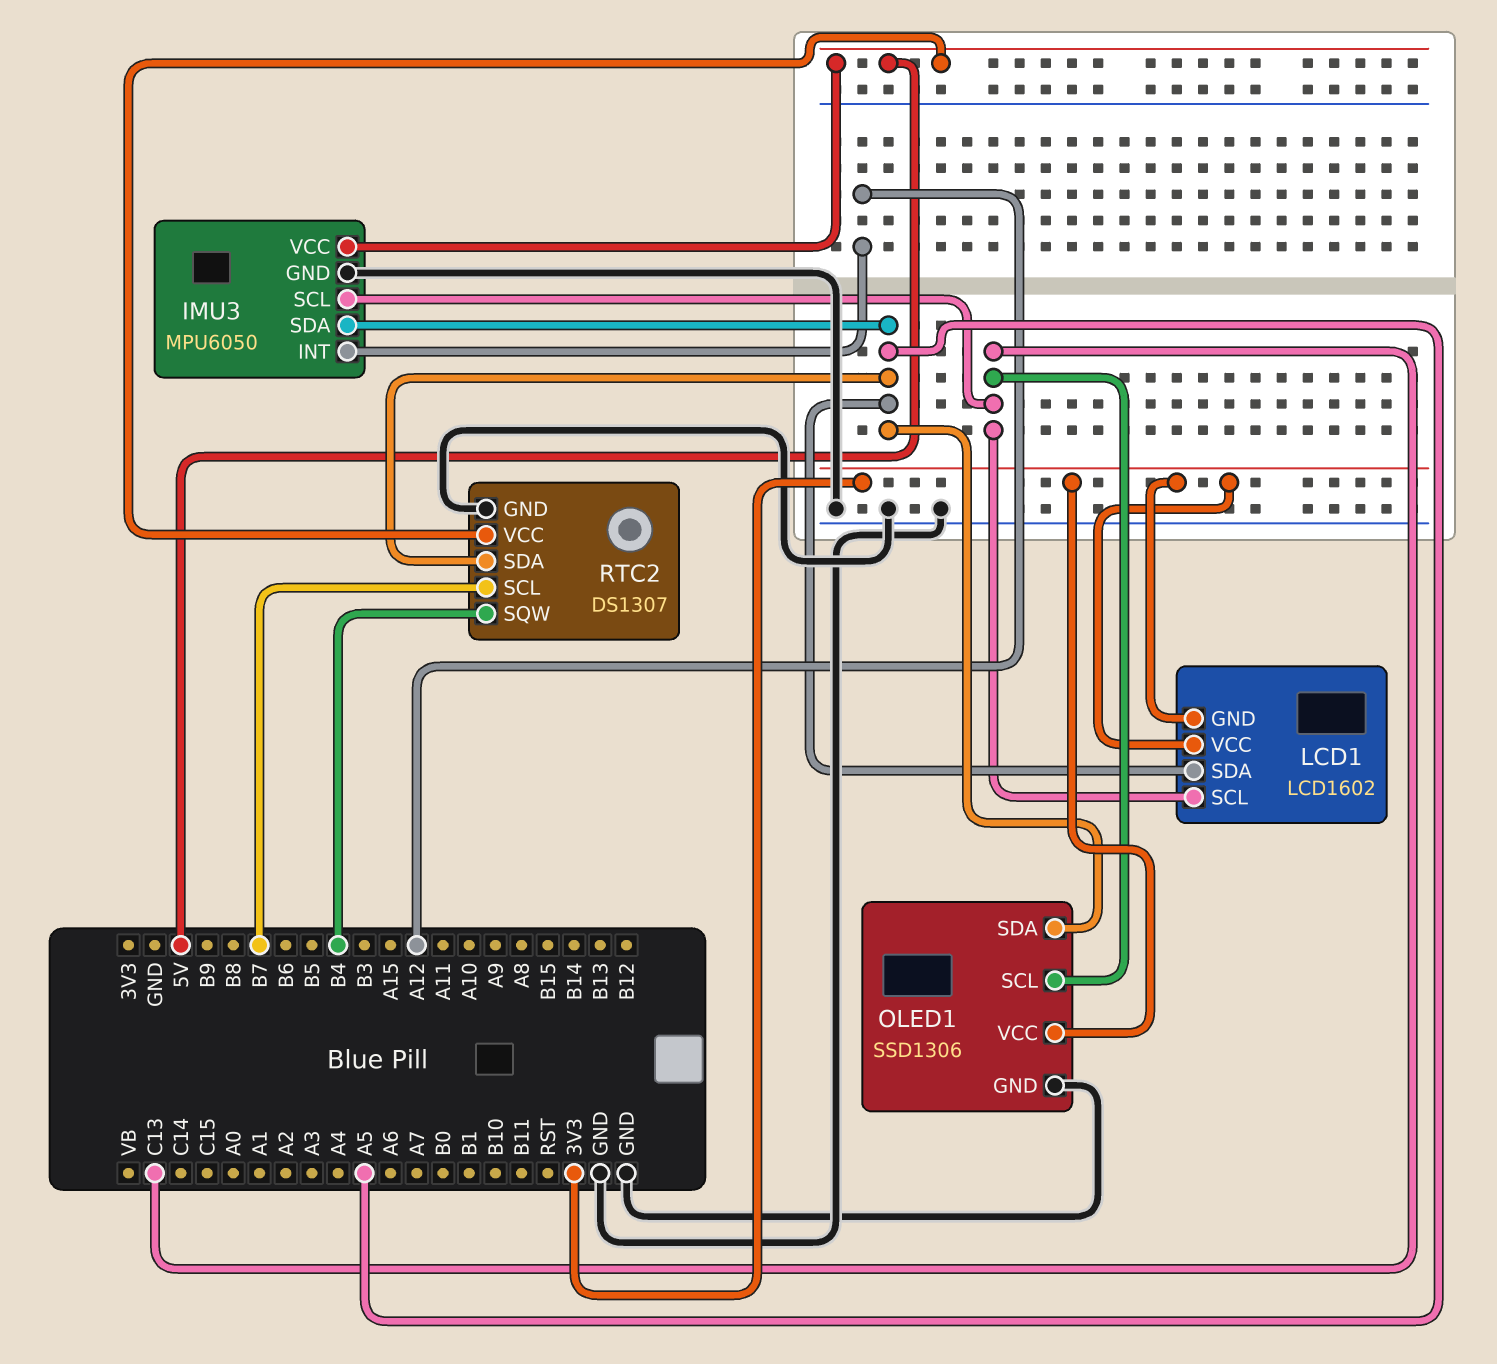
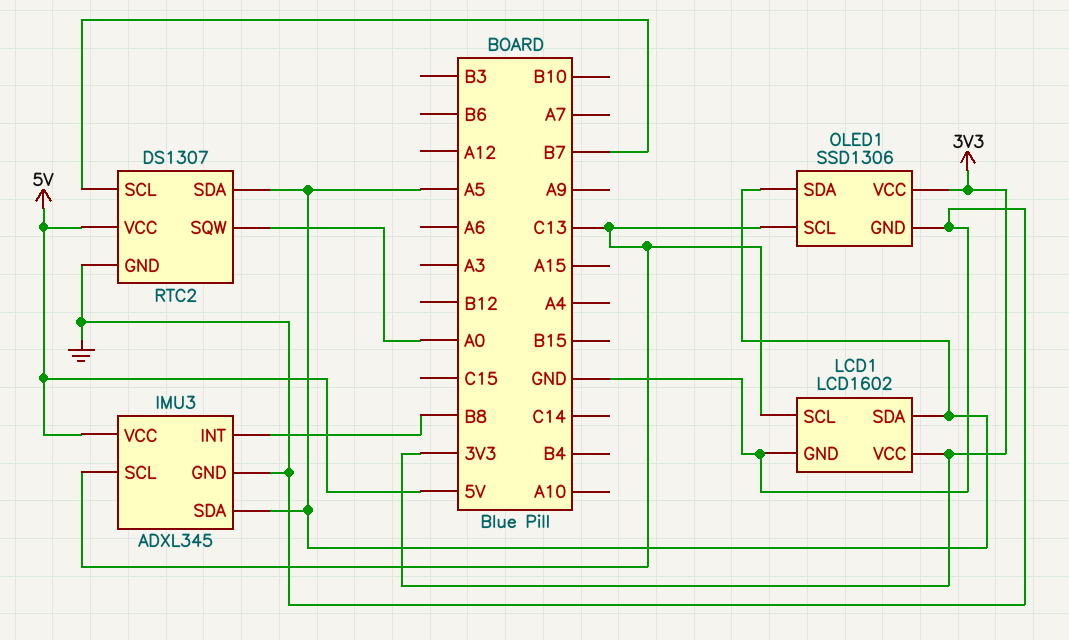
IMU3: MPU6050 -> ADXL345
IMU3 pin INT: A12 -> B8
LCD1 pin GND: 3V3 -> GND
RTC2 pin SQW: B4 -> A0

